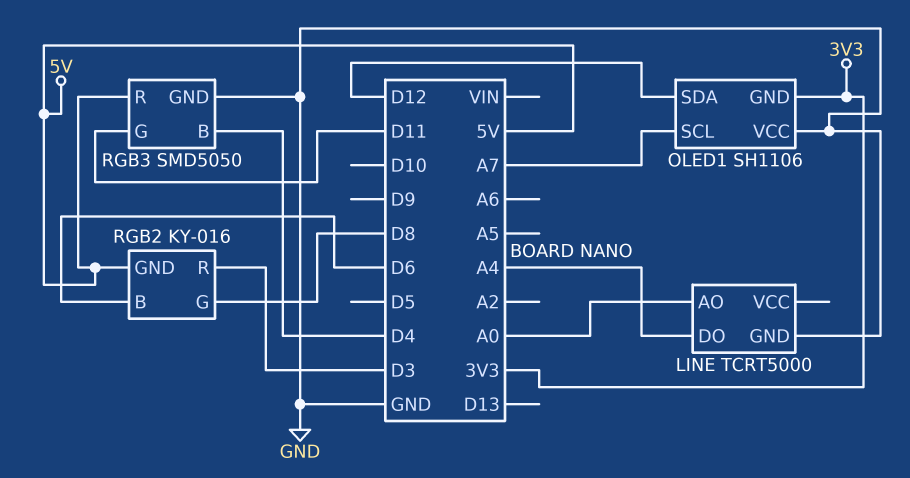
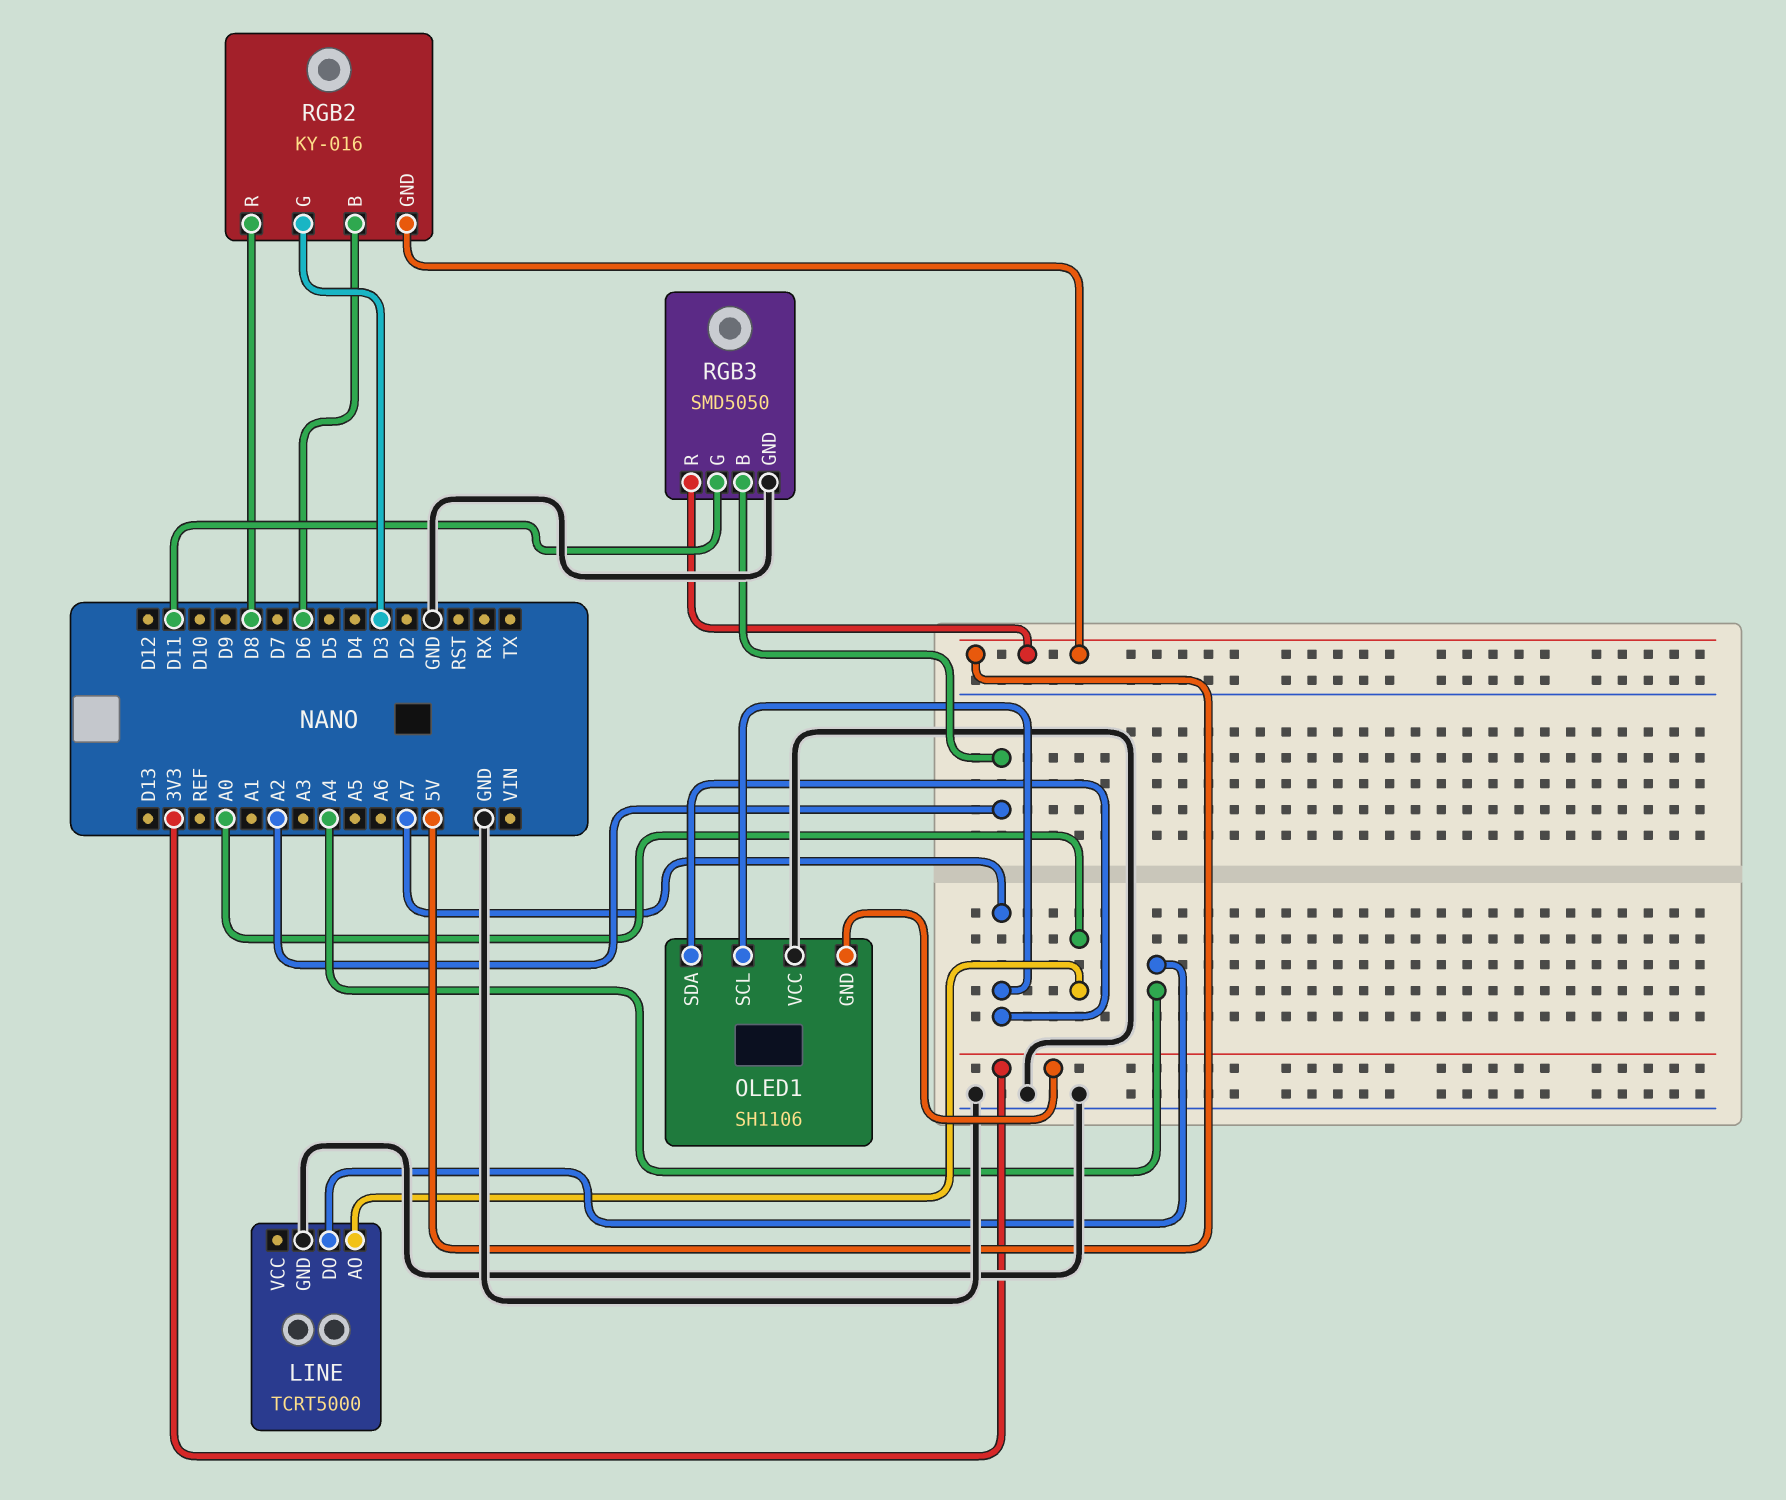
OLED1 pin SDA: D12 -> A7
RGB2 pin G: D8 -> D3
RGB2 pin R: D3 -> D8
RGB3 pin B: D4 -> A2

